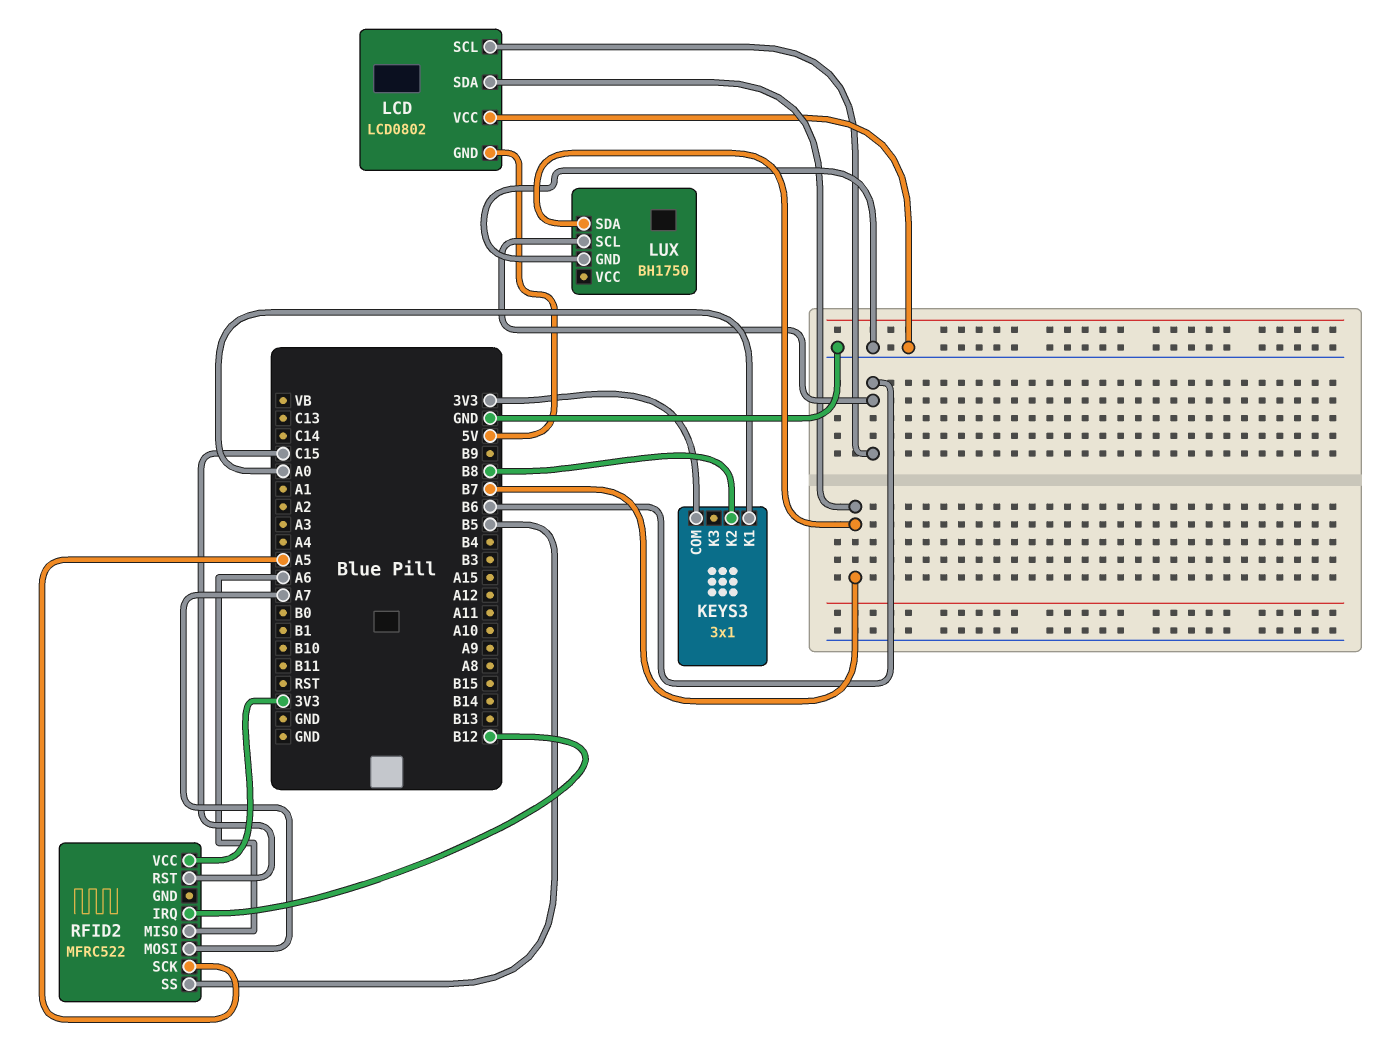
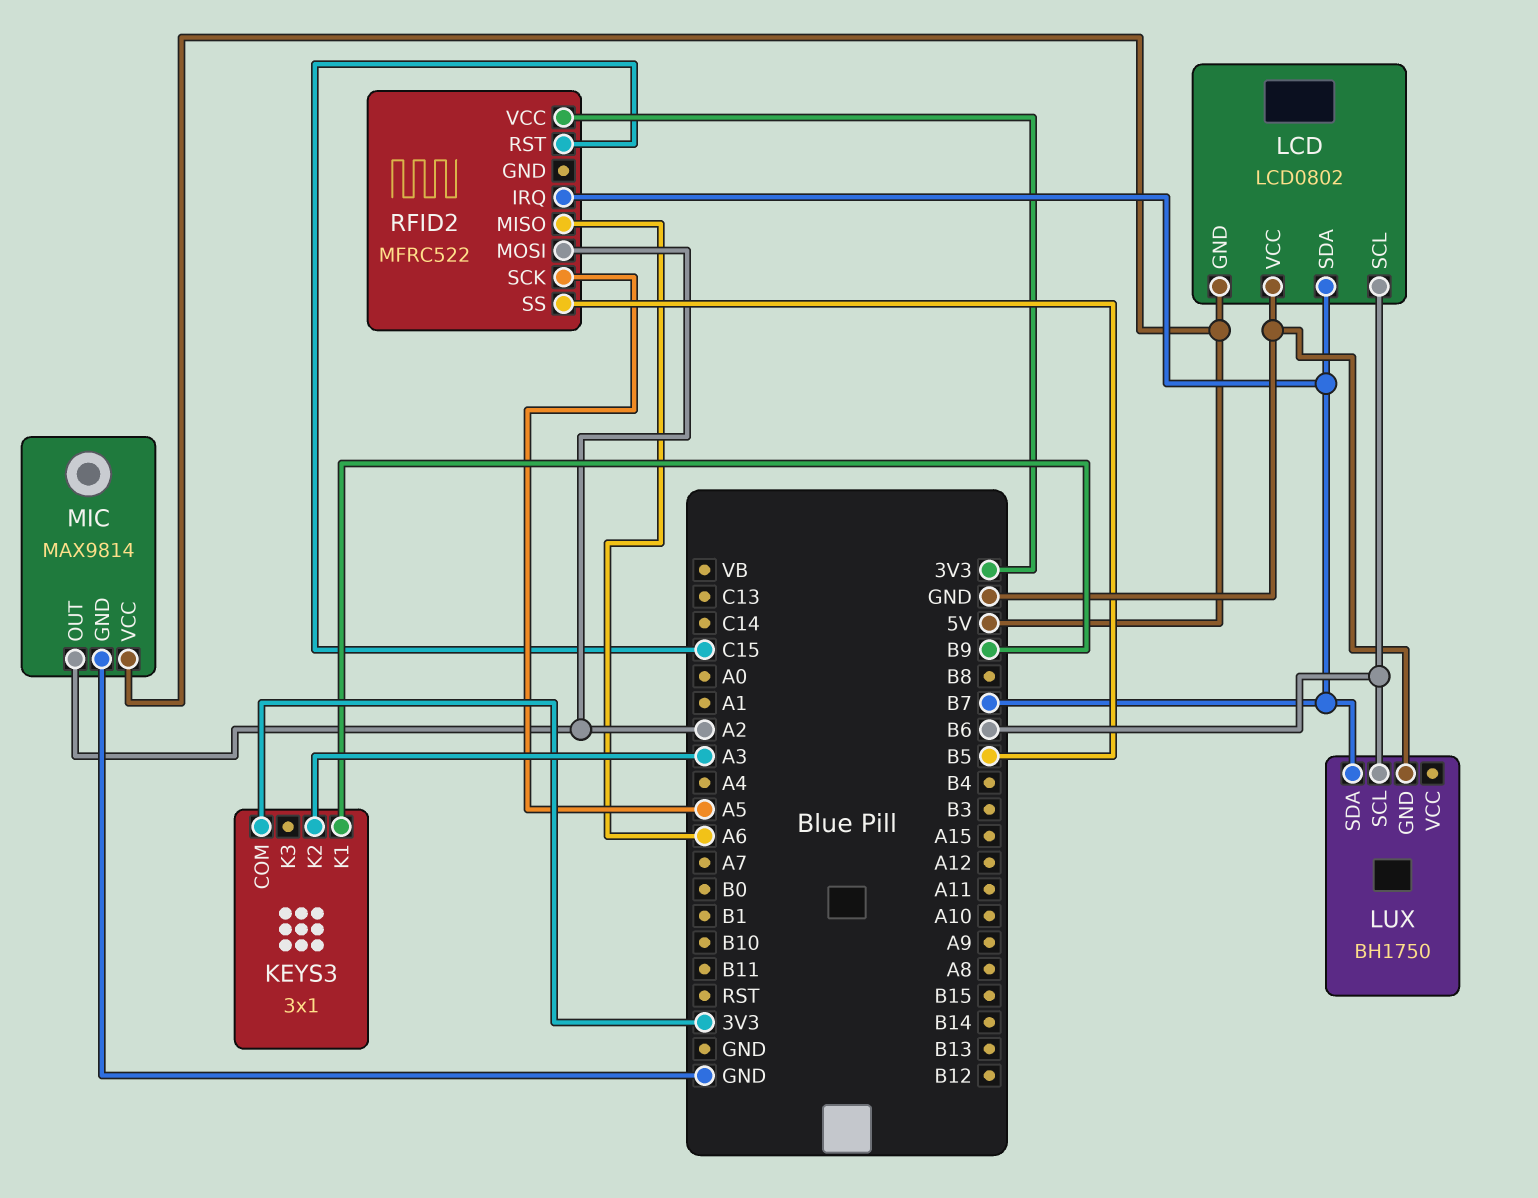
KEYS3 pin K1: A0 -> B9
KEYS3 pin K2: B8 -> A3
MIC: none -> MAX9814
MIC pin GND: none -> GND
MIC pin OUT: none -> A2
MIC pin VCC: none -> 5V
RFID2 pin IRQ: B12 -> B7
RFID2 pin MOSI: A7 -> A2

